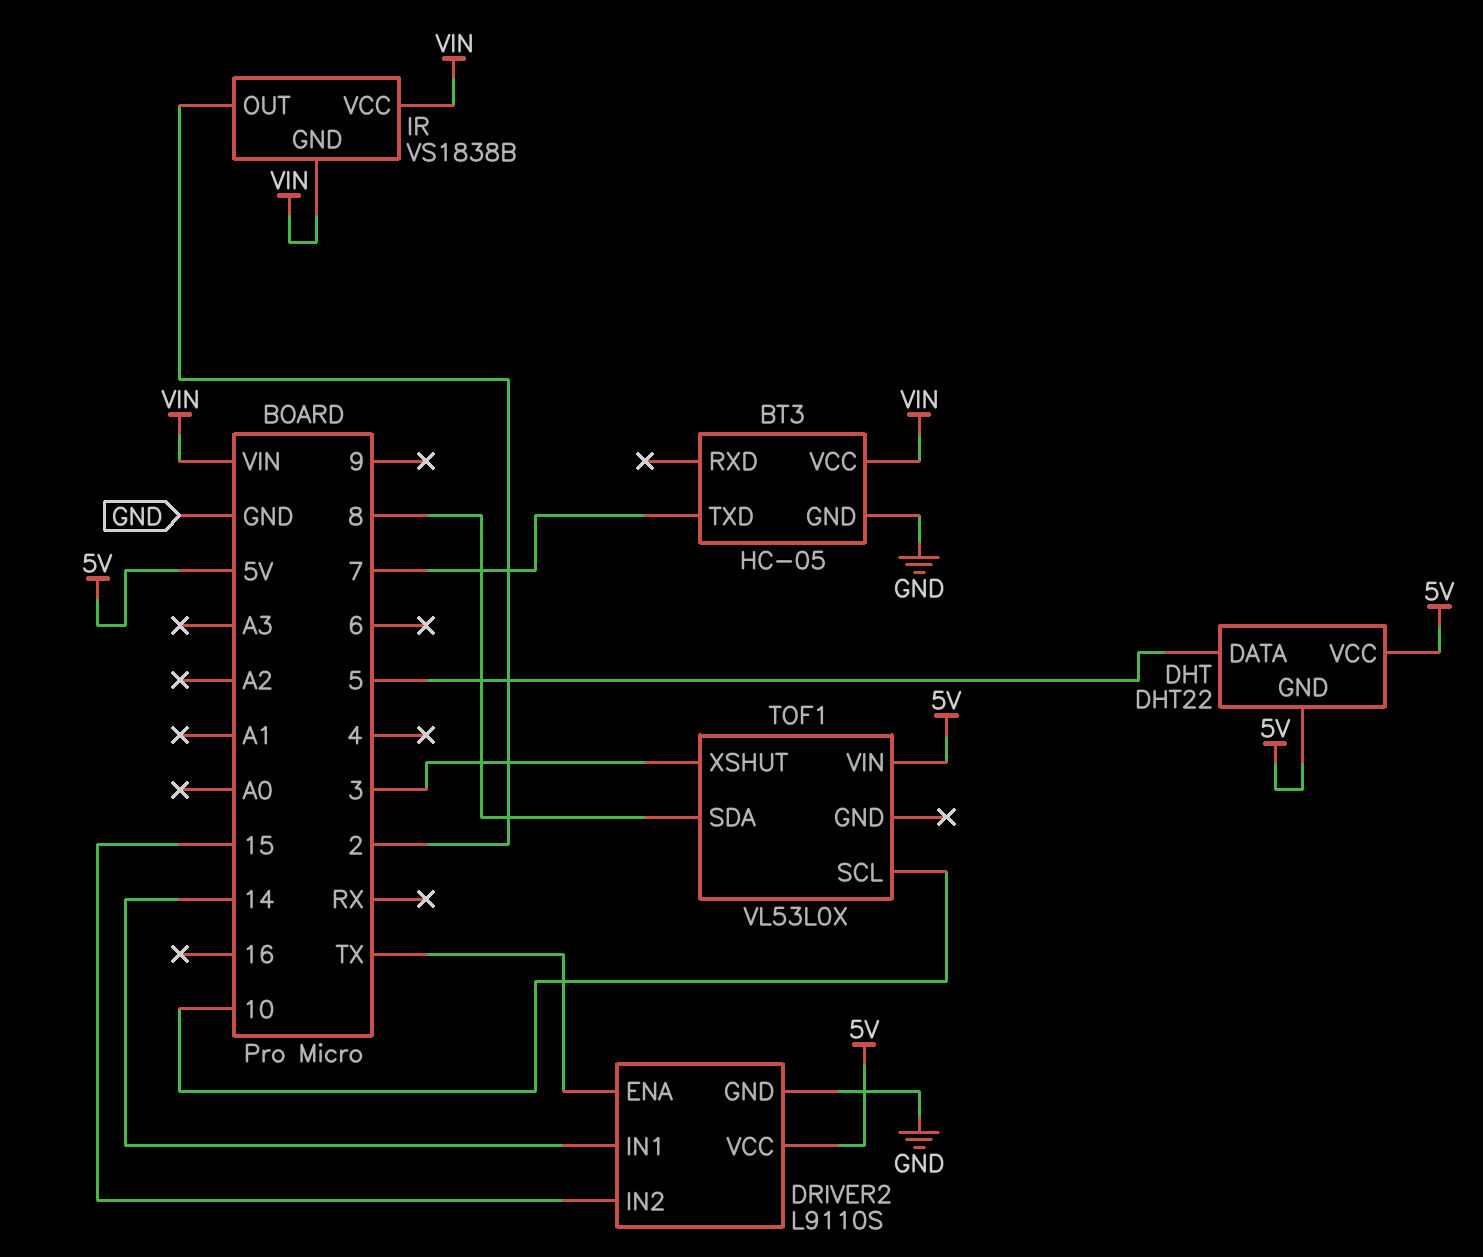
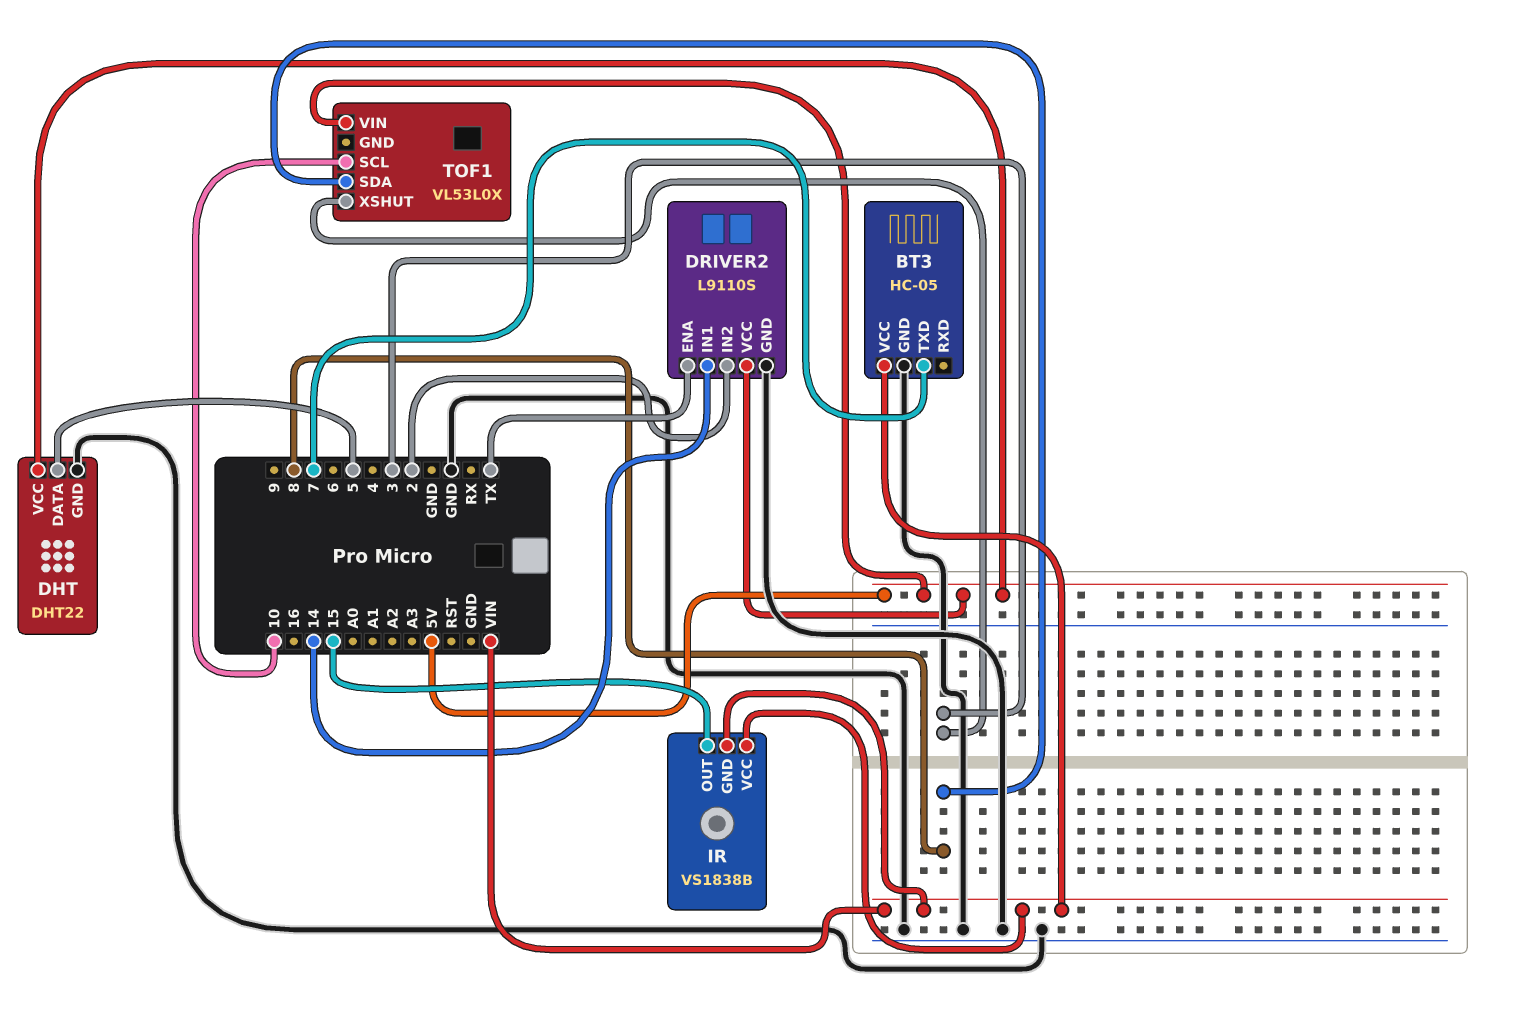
DHT pin GND: 5V -> GND
DRIVER2 pin IN2: 15 -> 2
IR pin OUT: 2 -> 15

